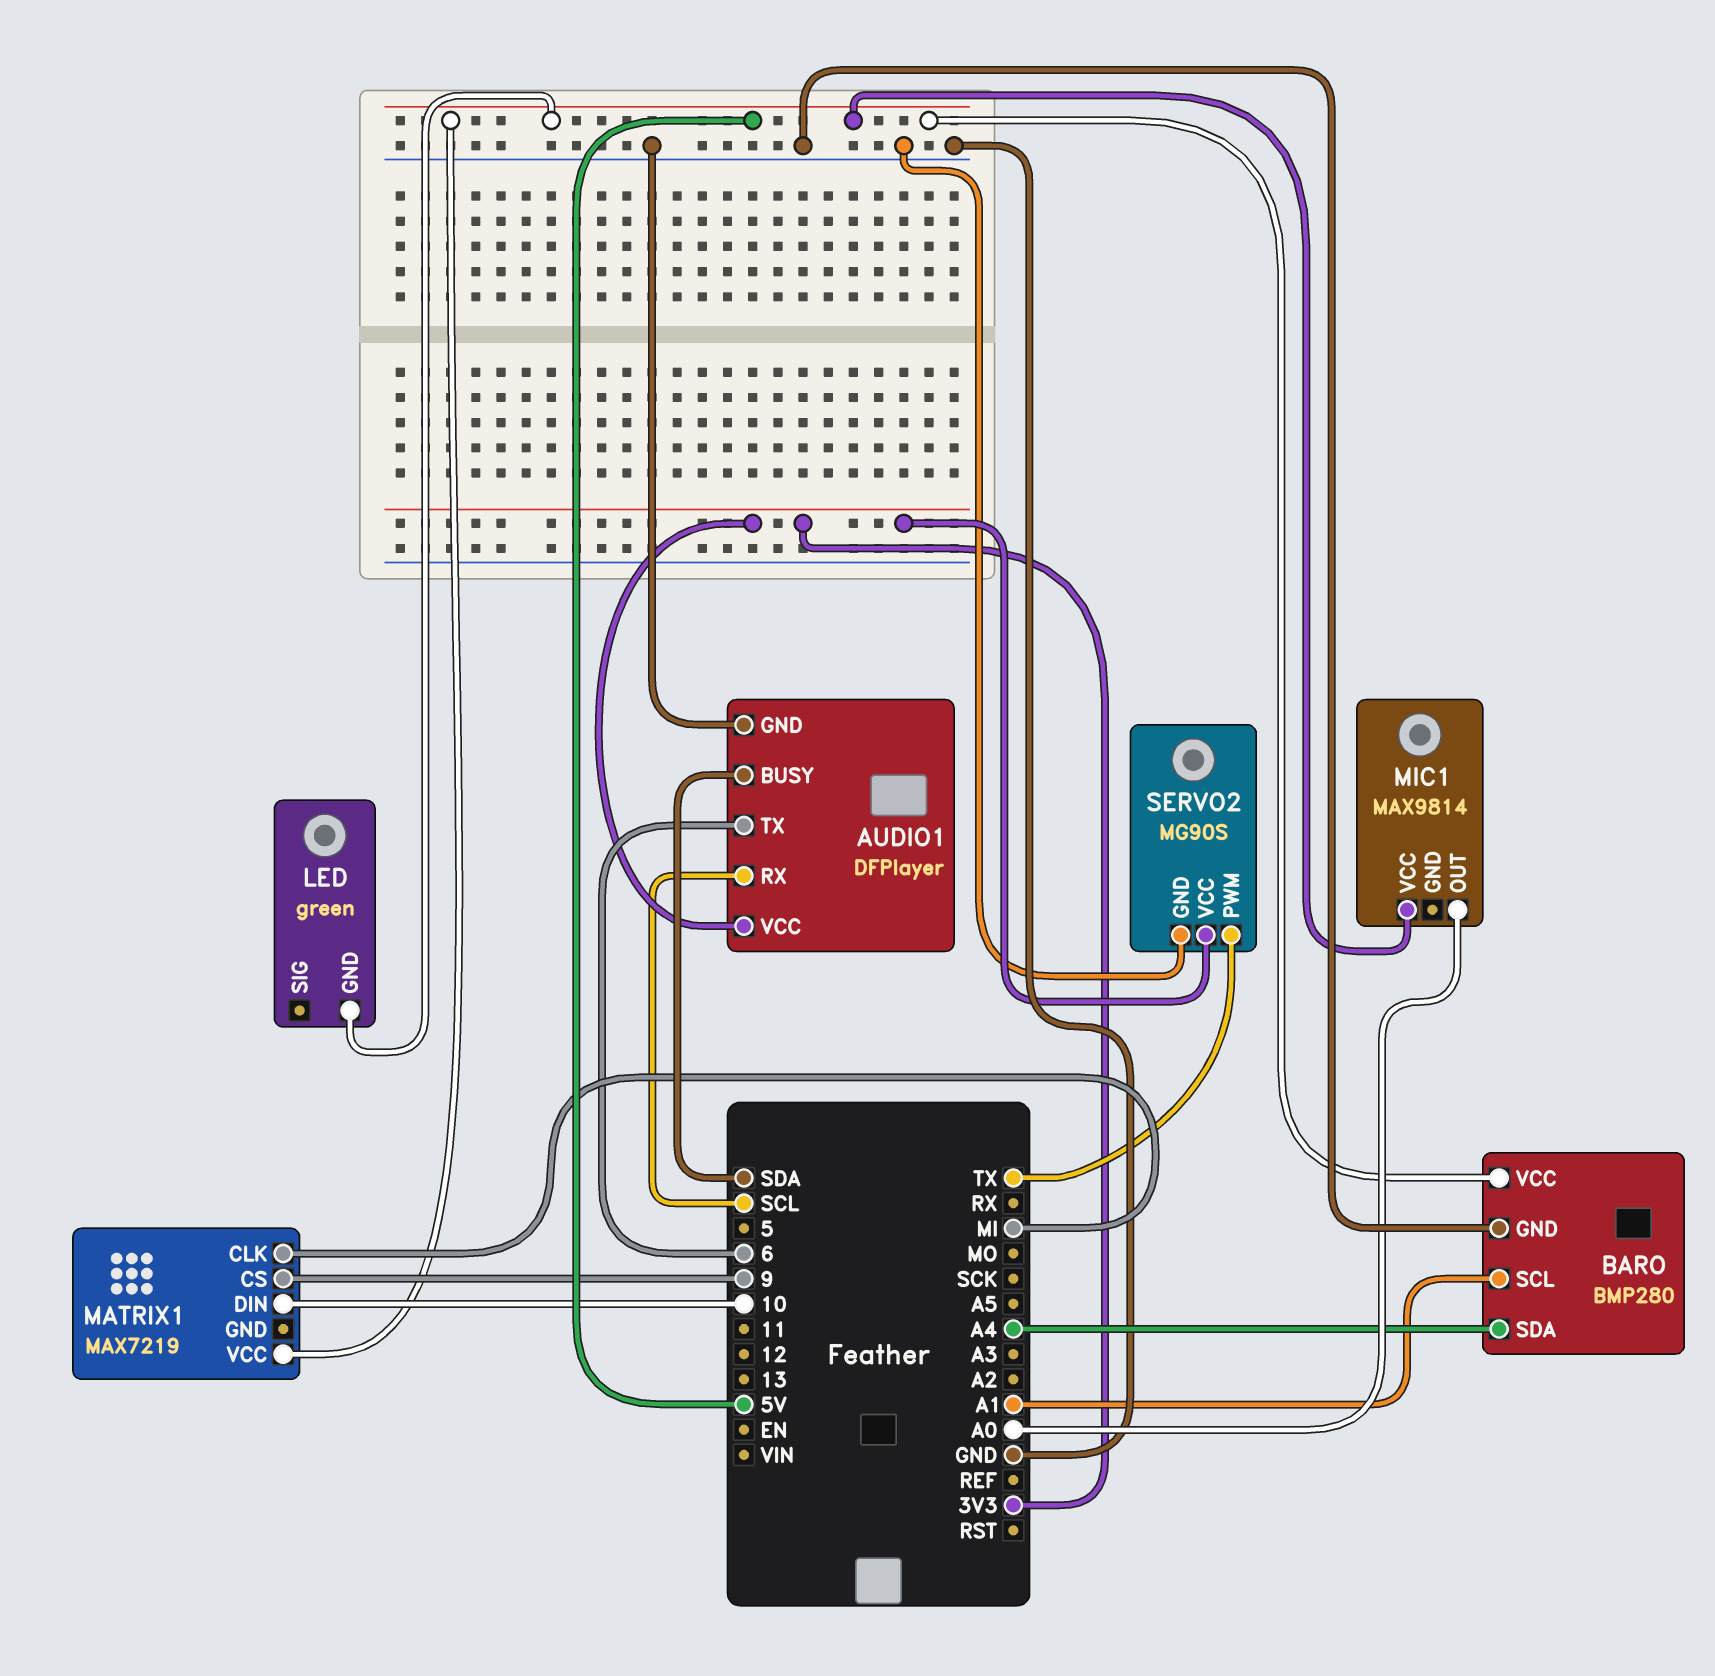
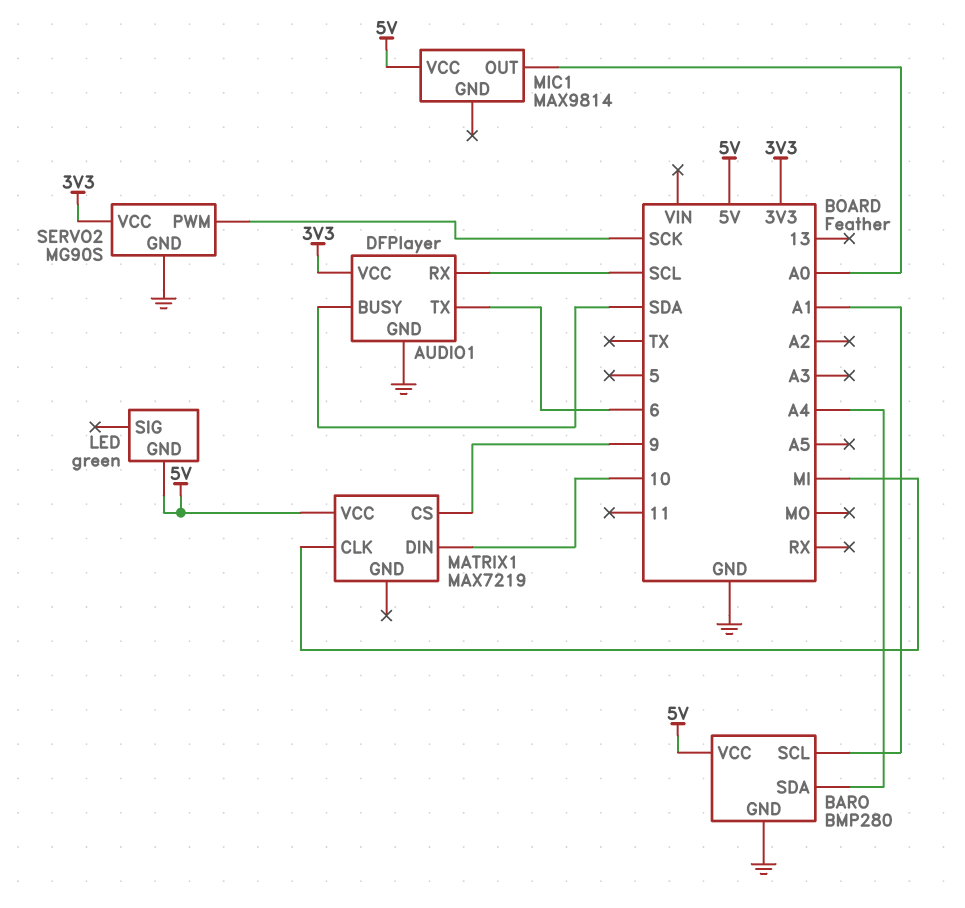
SERVO2 pin PWM: TX -> SCK

